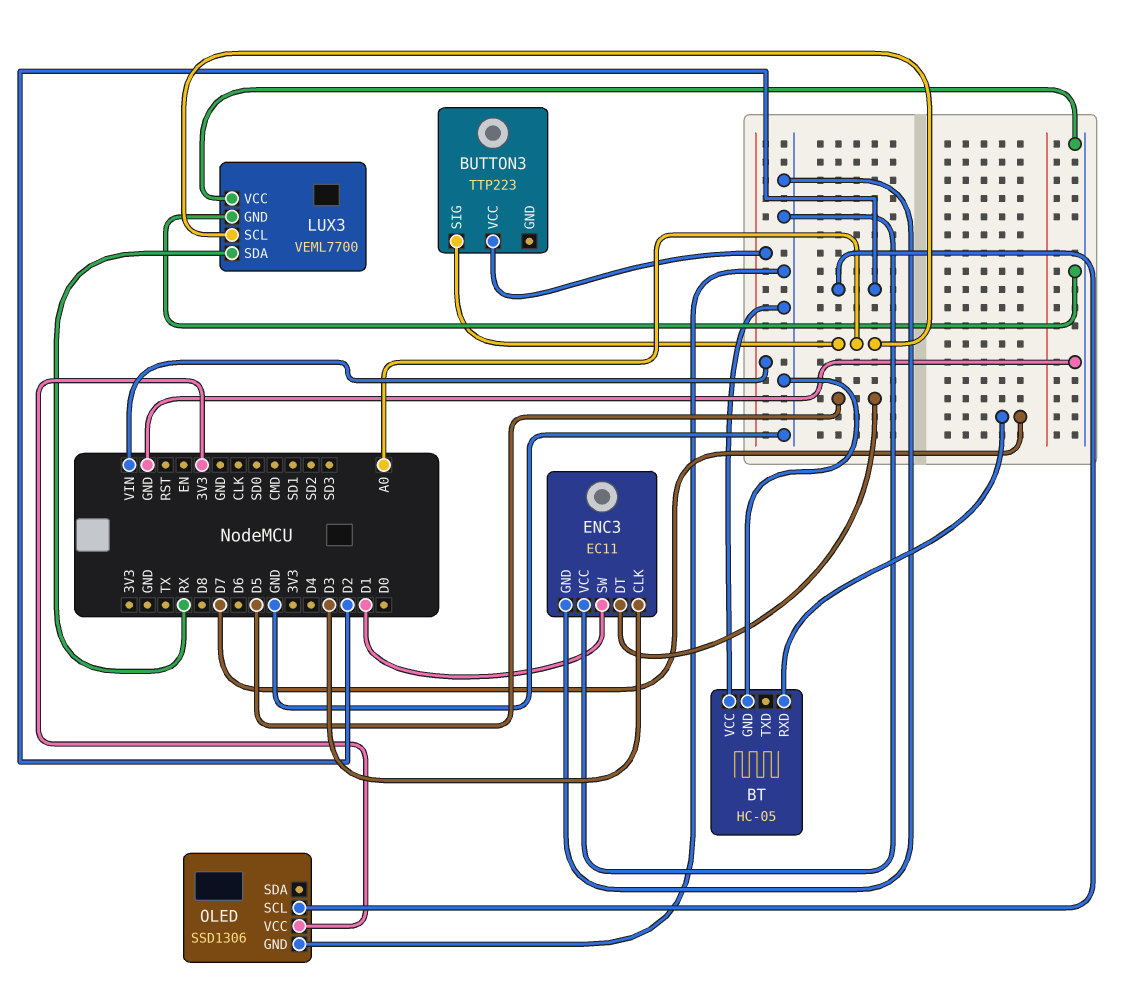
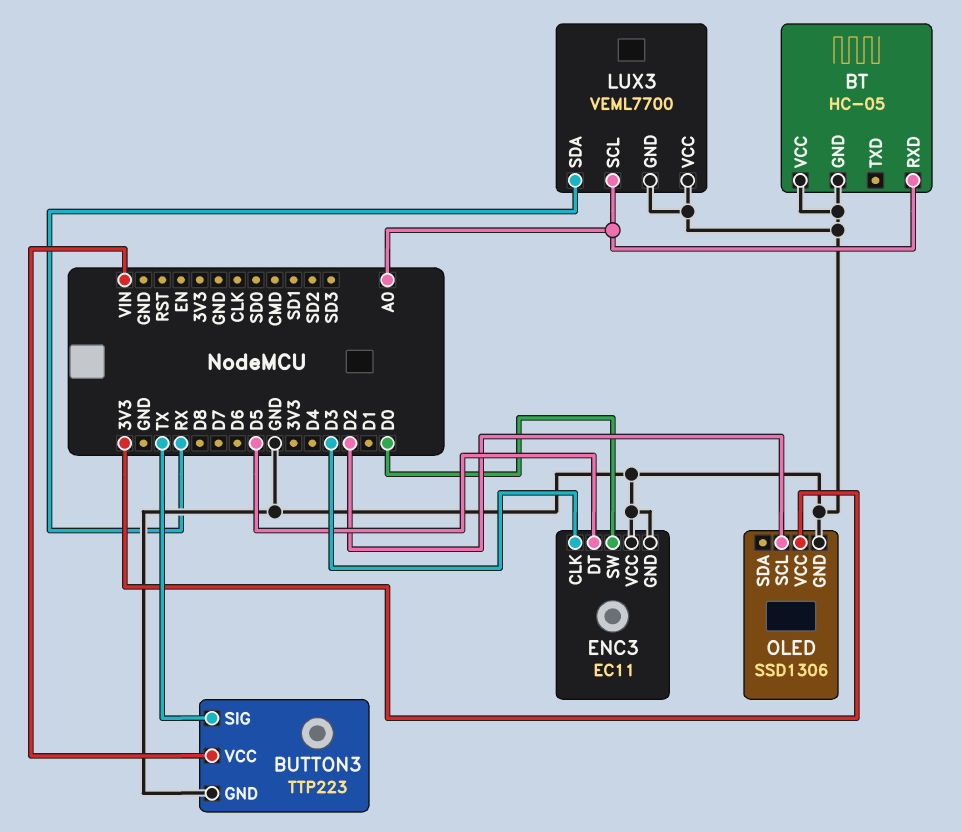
BT pin RXD: D7 -> A0
BUTTON3 pin GND: none -> GND
BUTTON3 pin SIG: A0 -> TX
ENC3 pin SW: D1 -> D0

